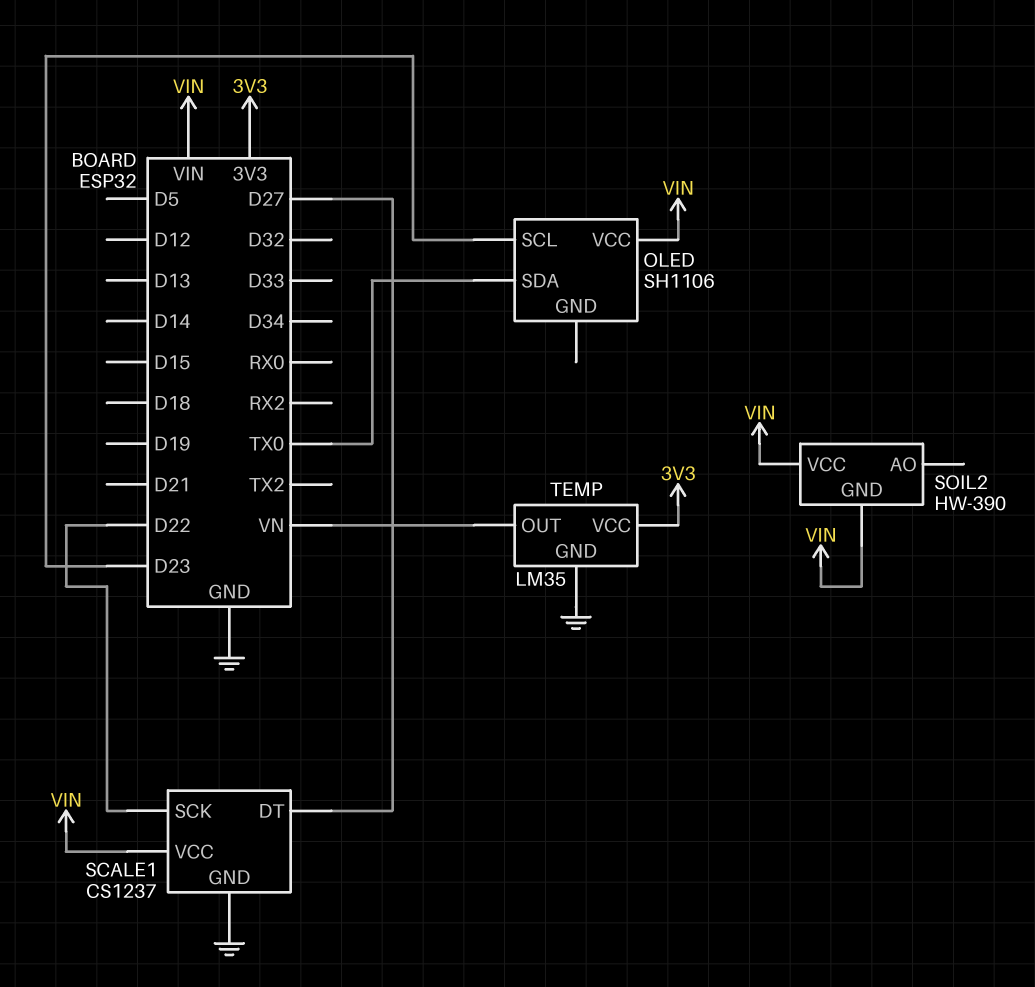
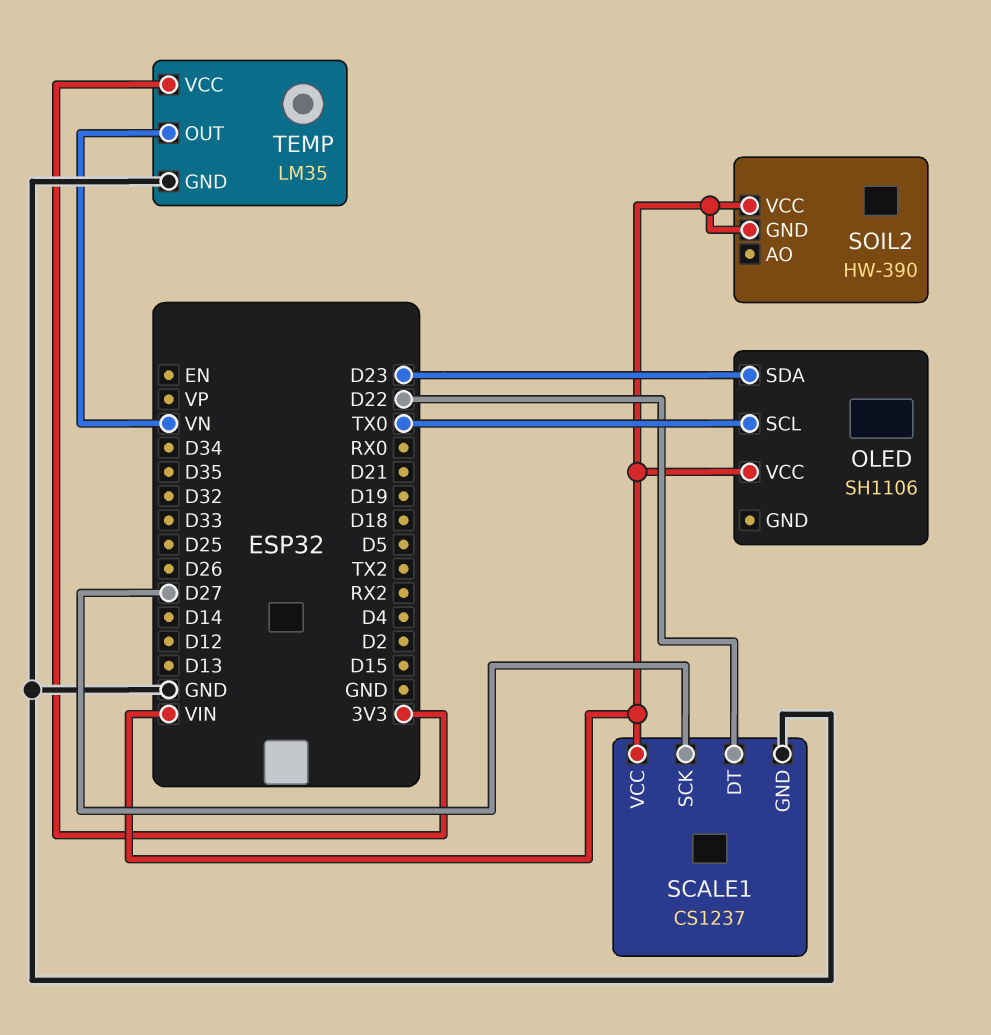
OLED pin SCL: D23 -> TX0
OLED pin SDA: TX0 -> D23
SCALE1 pin DT: D27 -> D22
SCALE1 pin SCK: D22 -> D27

